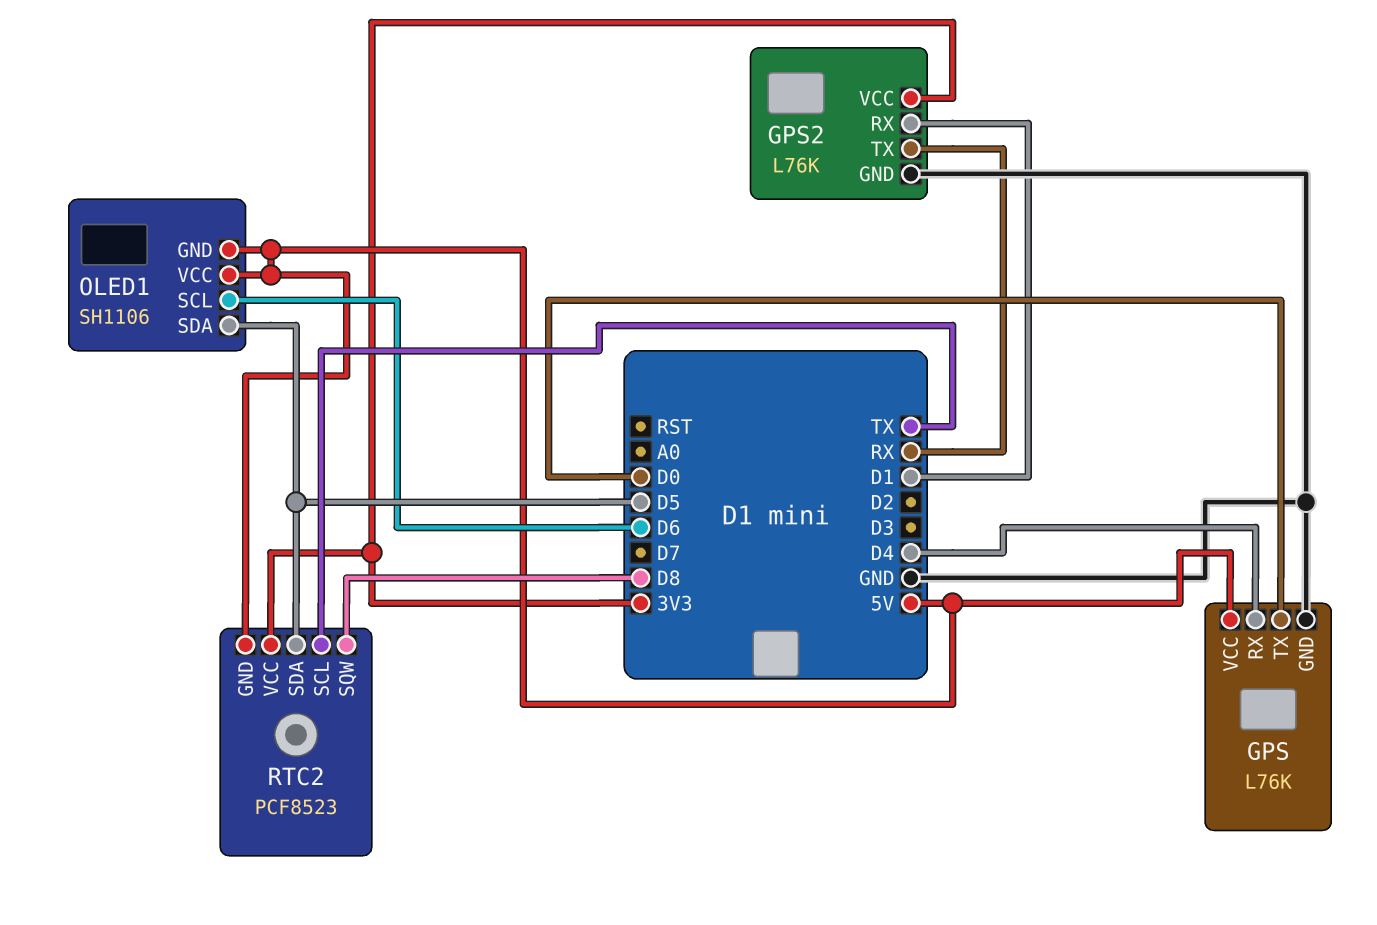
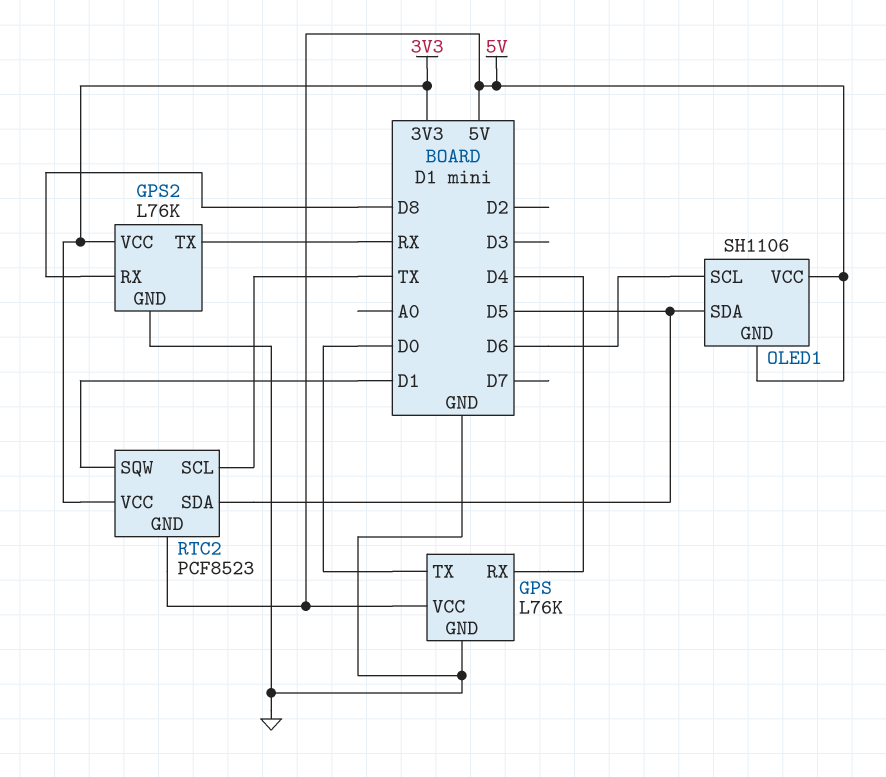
GPS2 pin RX: D1 -> D8
RTC2 pin SQW: D8 -> D1

